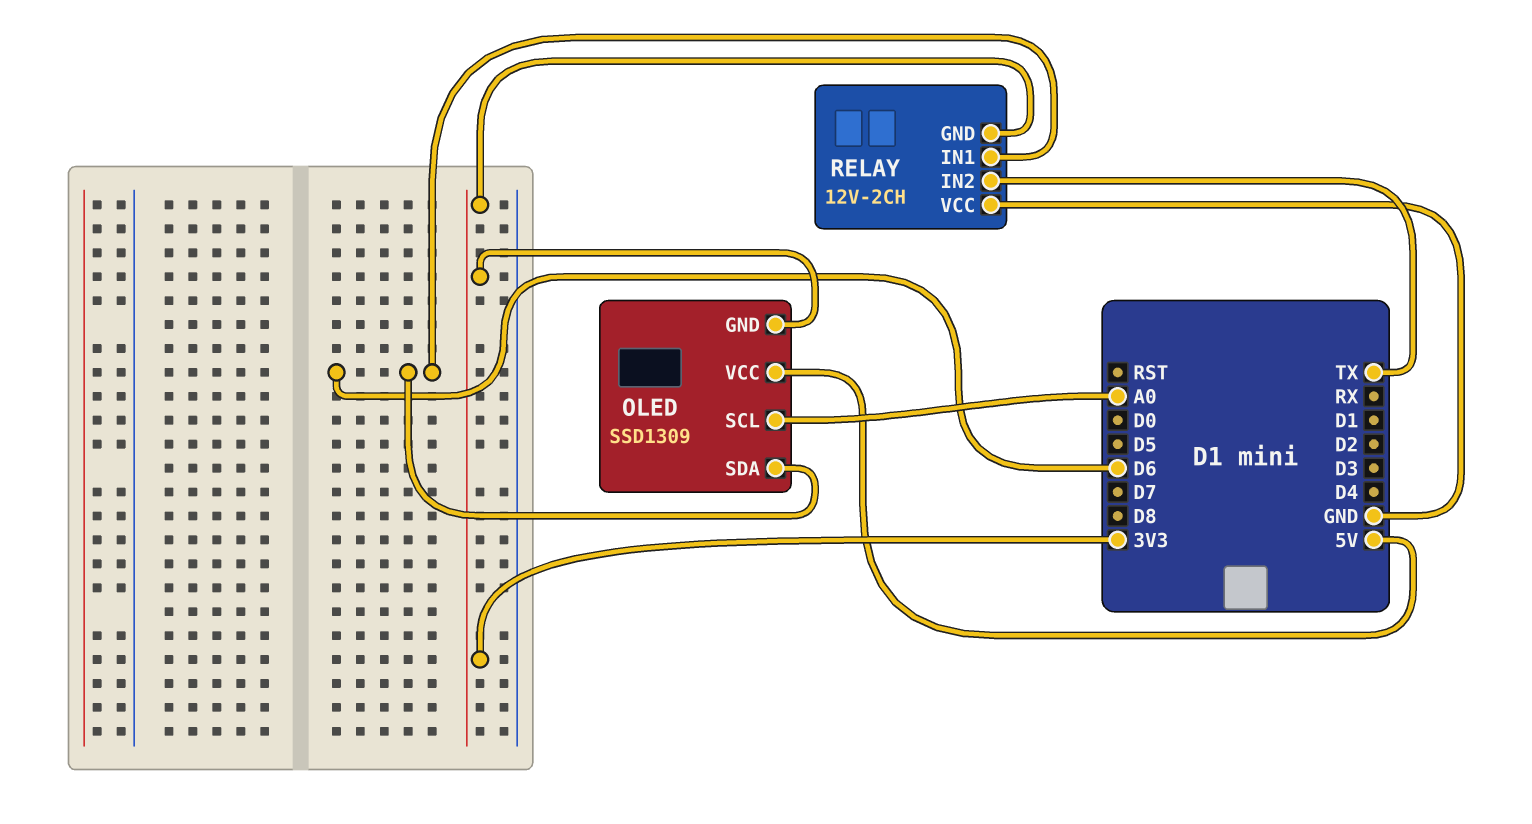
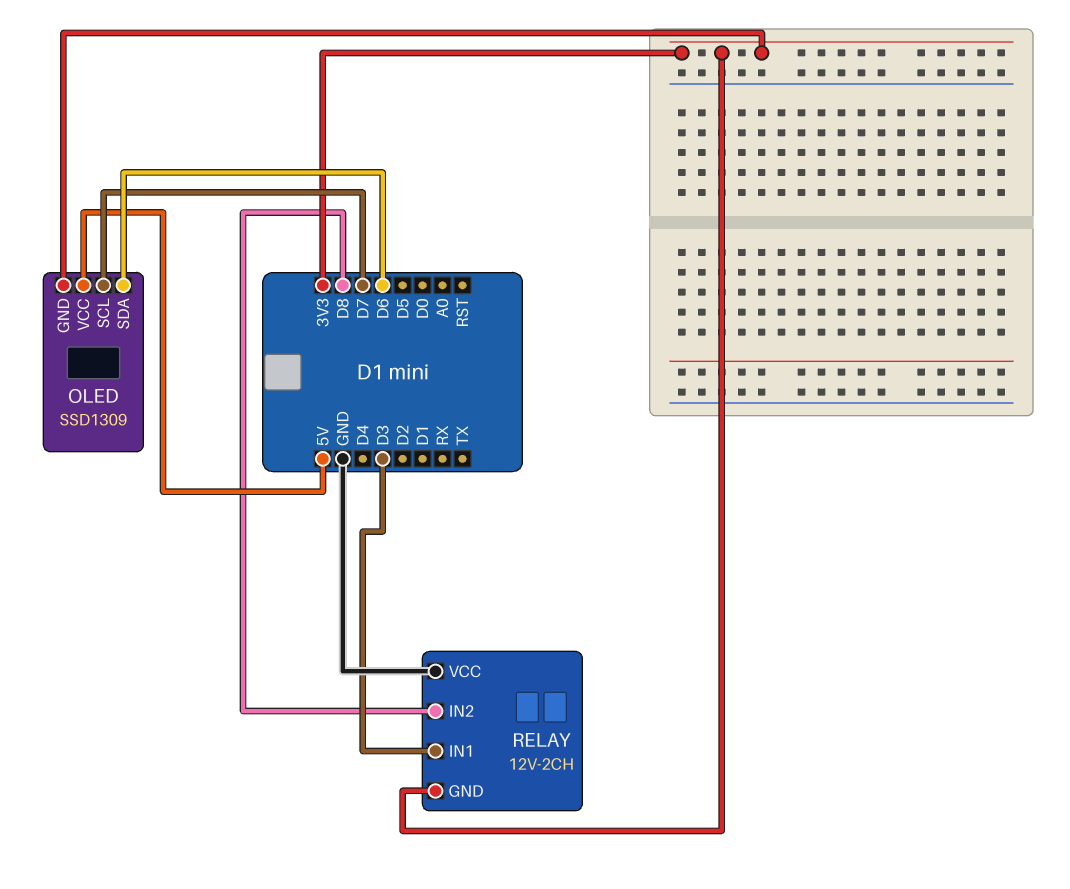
OLED pin SCL: A0 -> D7
RELAY pin IN1: D6 -> D3
RELAY pin IN2: TX -> D8

